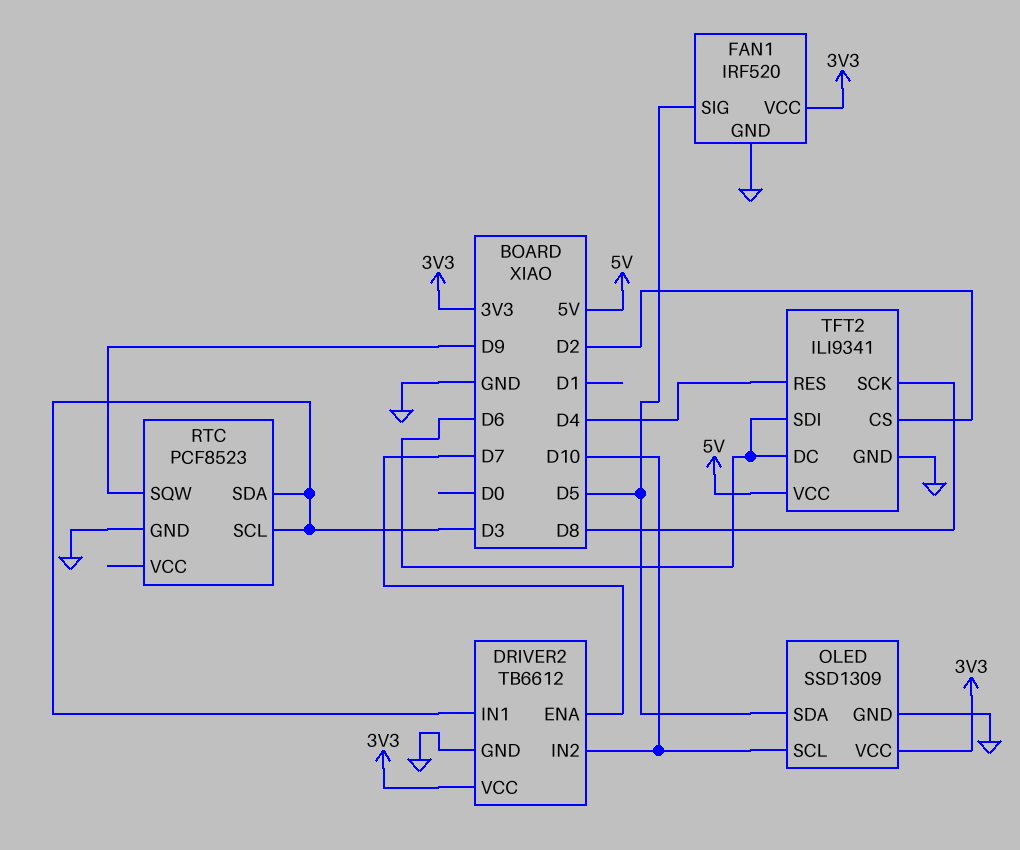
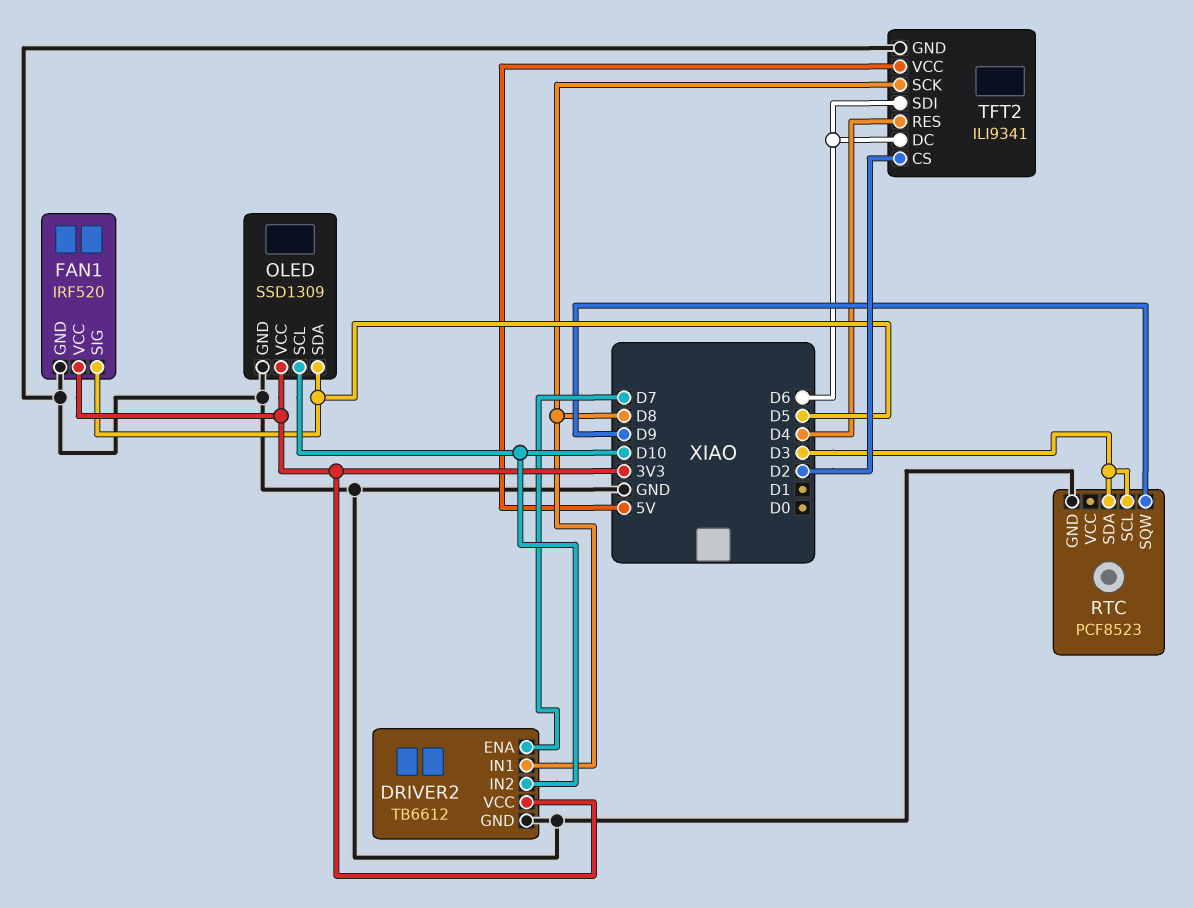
DRIVER2 pin IN1: D3 -> D8

